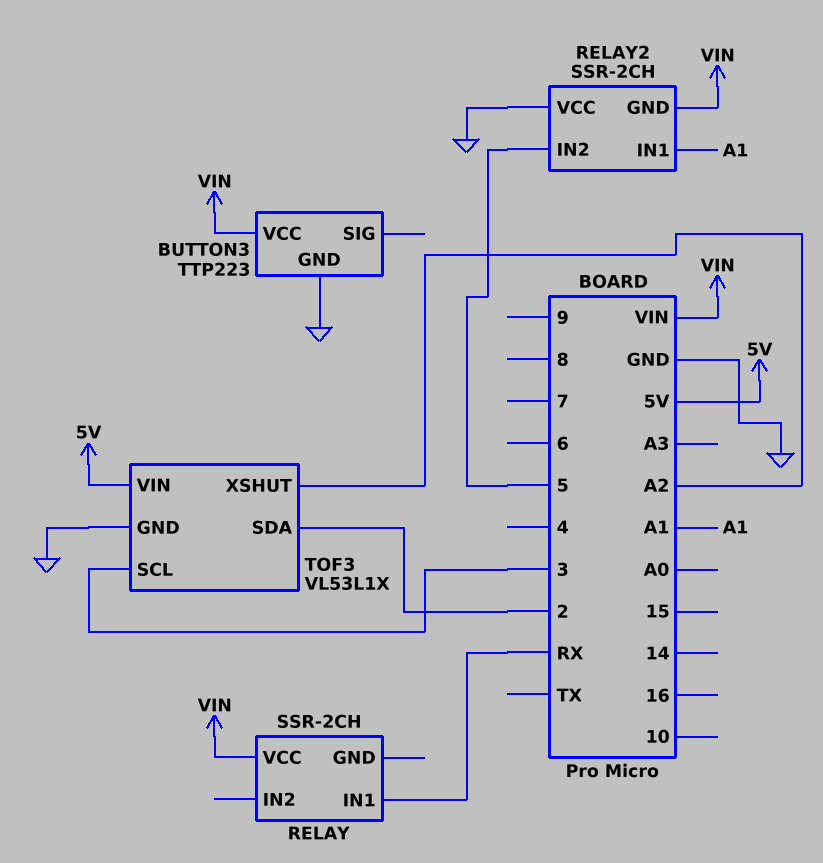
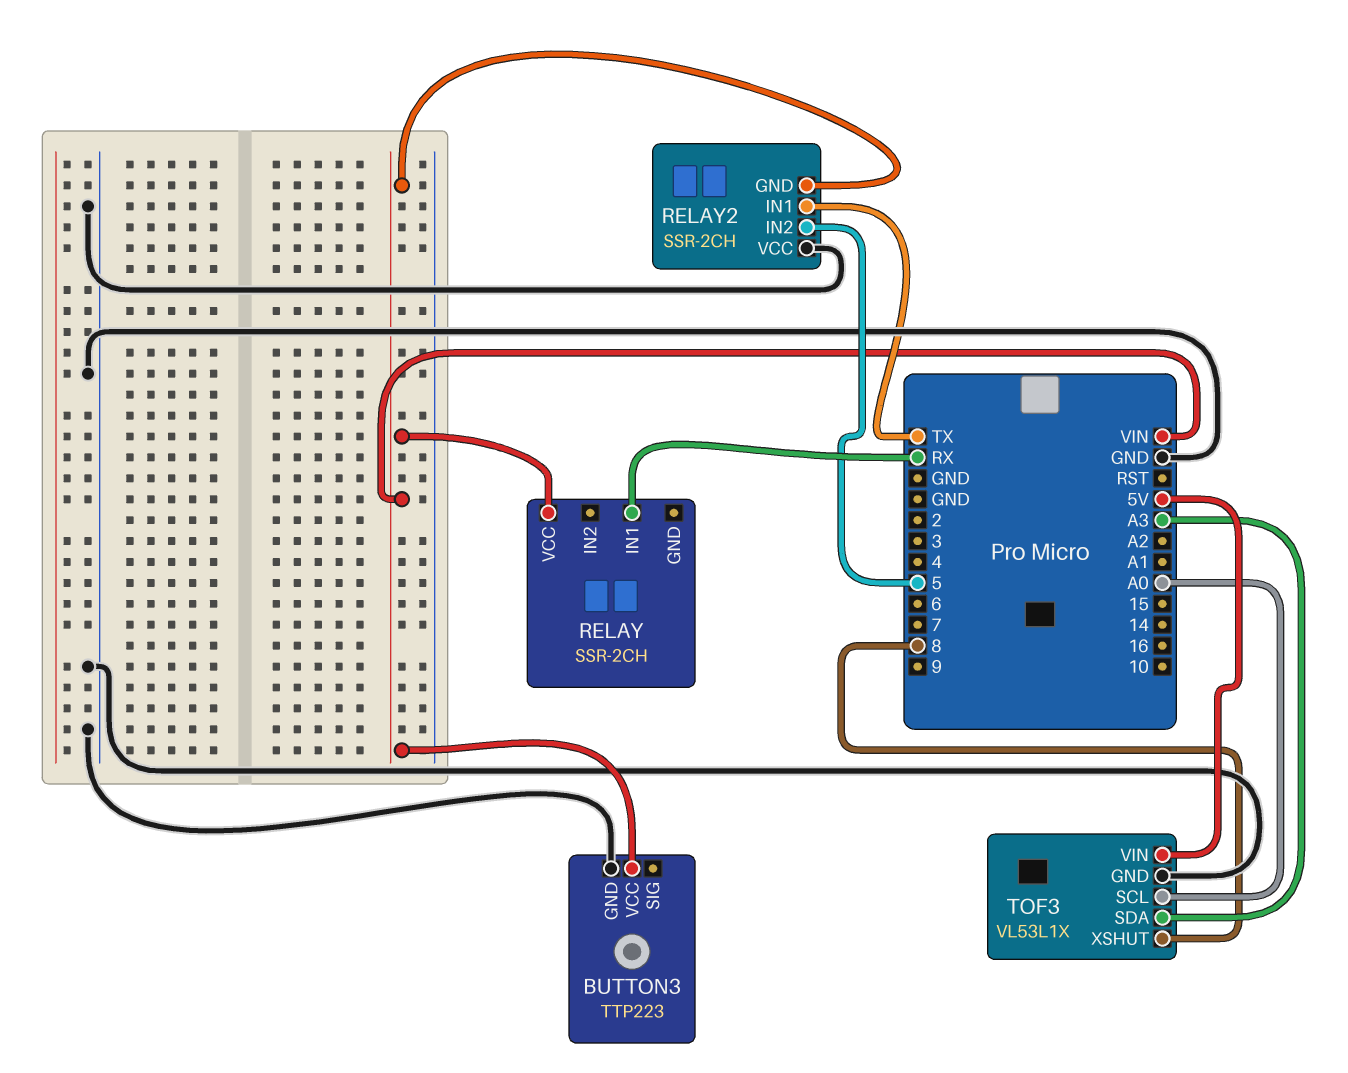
RELAY2 pin IN1: A1 -> TX
TOF3 pin SCL: 3 -> A0
TOF3 pin SDA: 2 -> A3
TOF3 pin XSHUT: A2 -> 8

